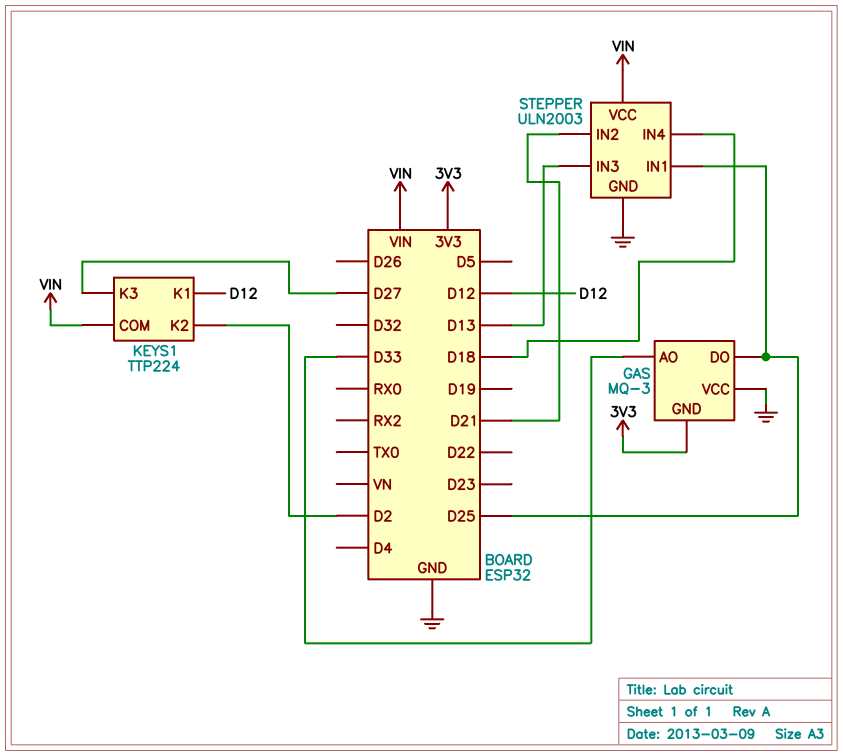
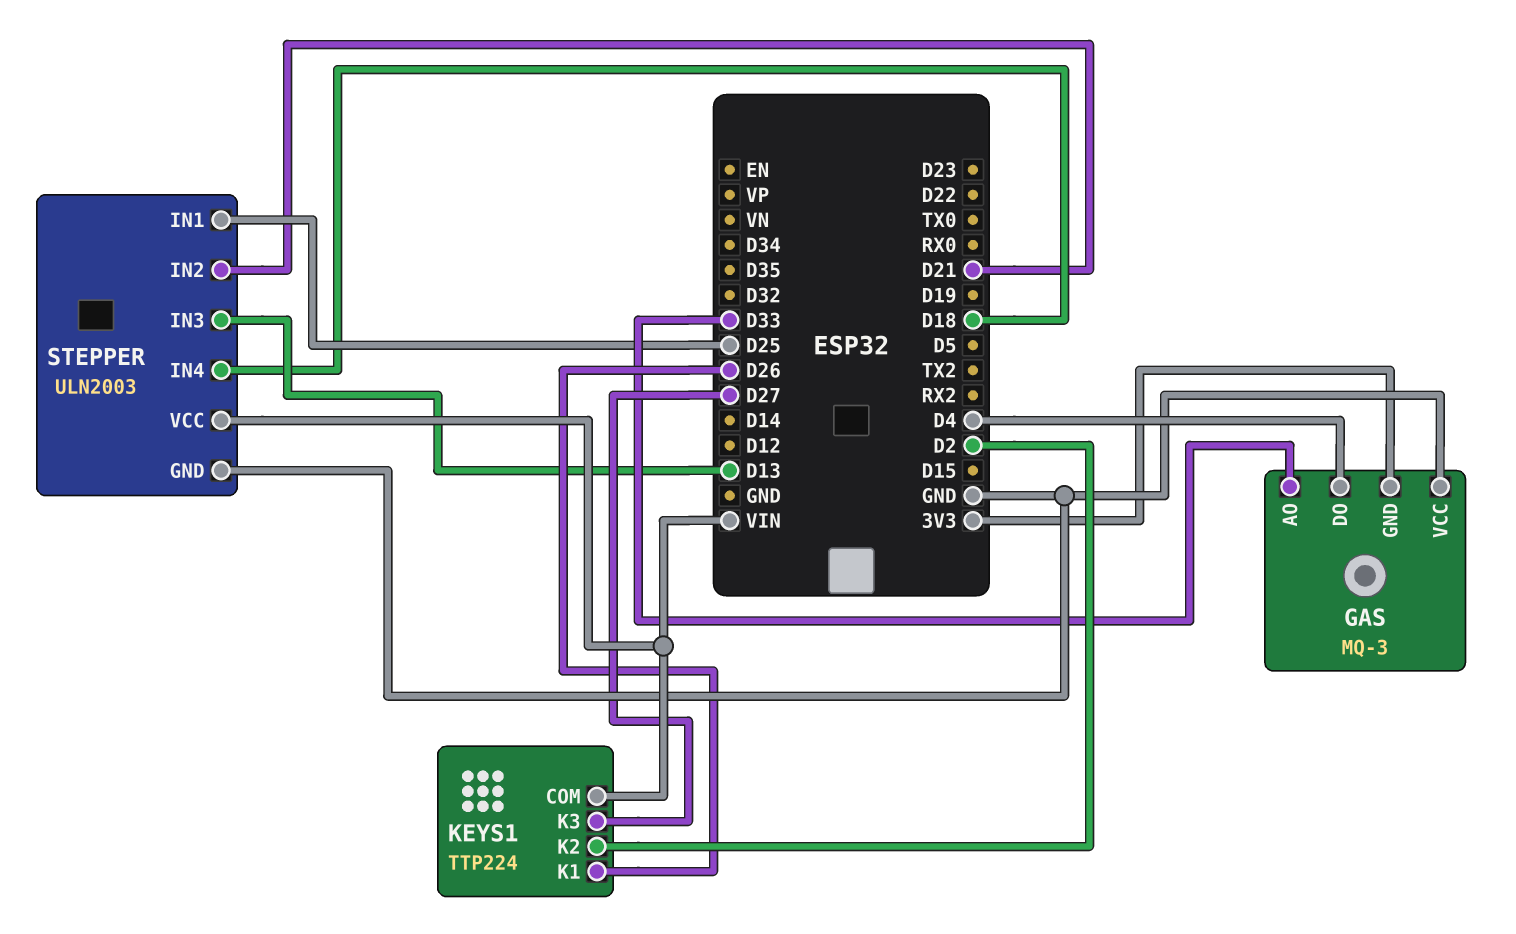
GAS pin DO: D25 -> D4
KEYS1 pin K1: D12 -> D26

